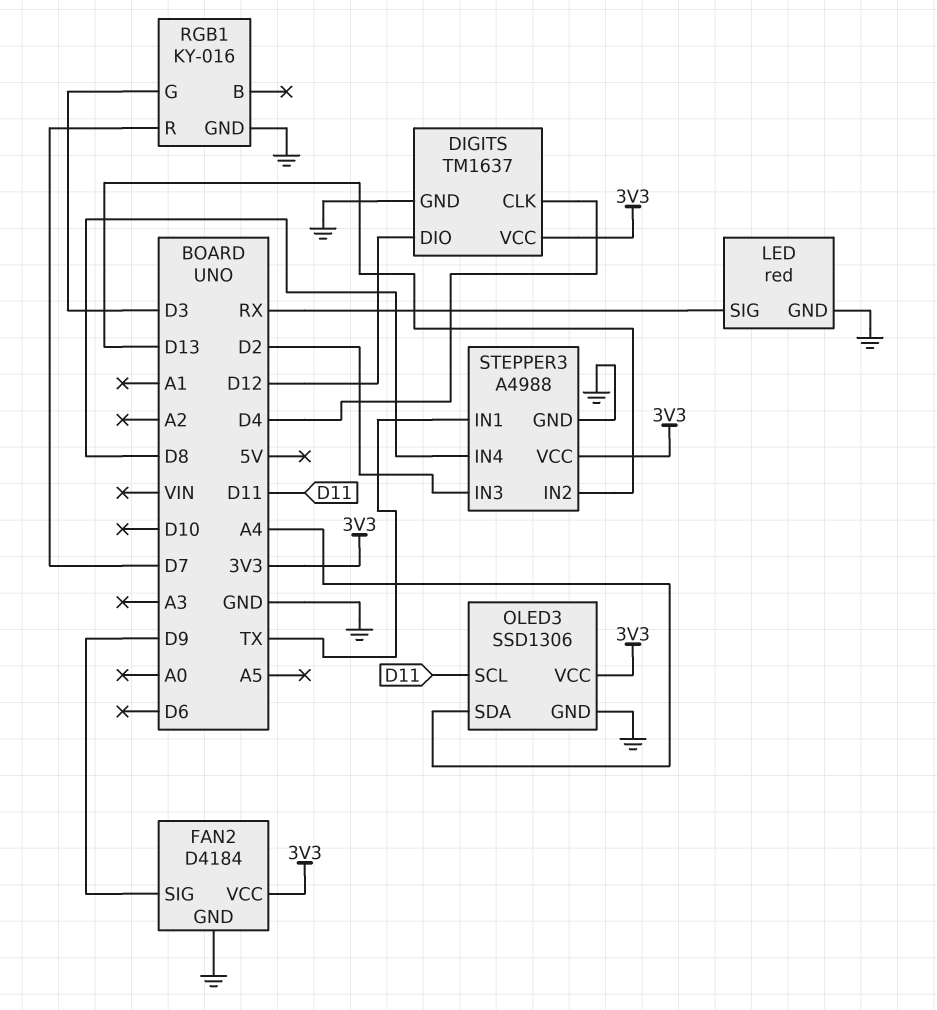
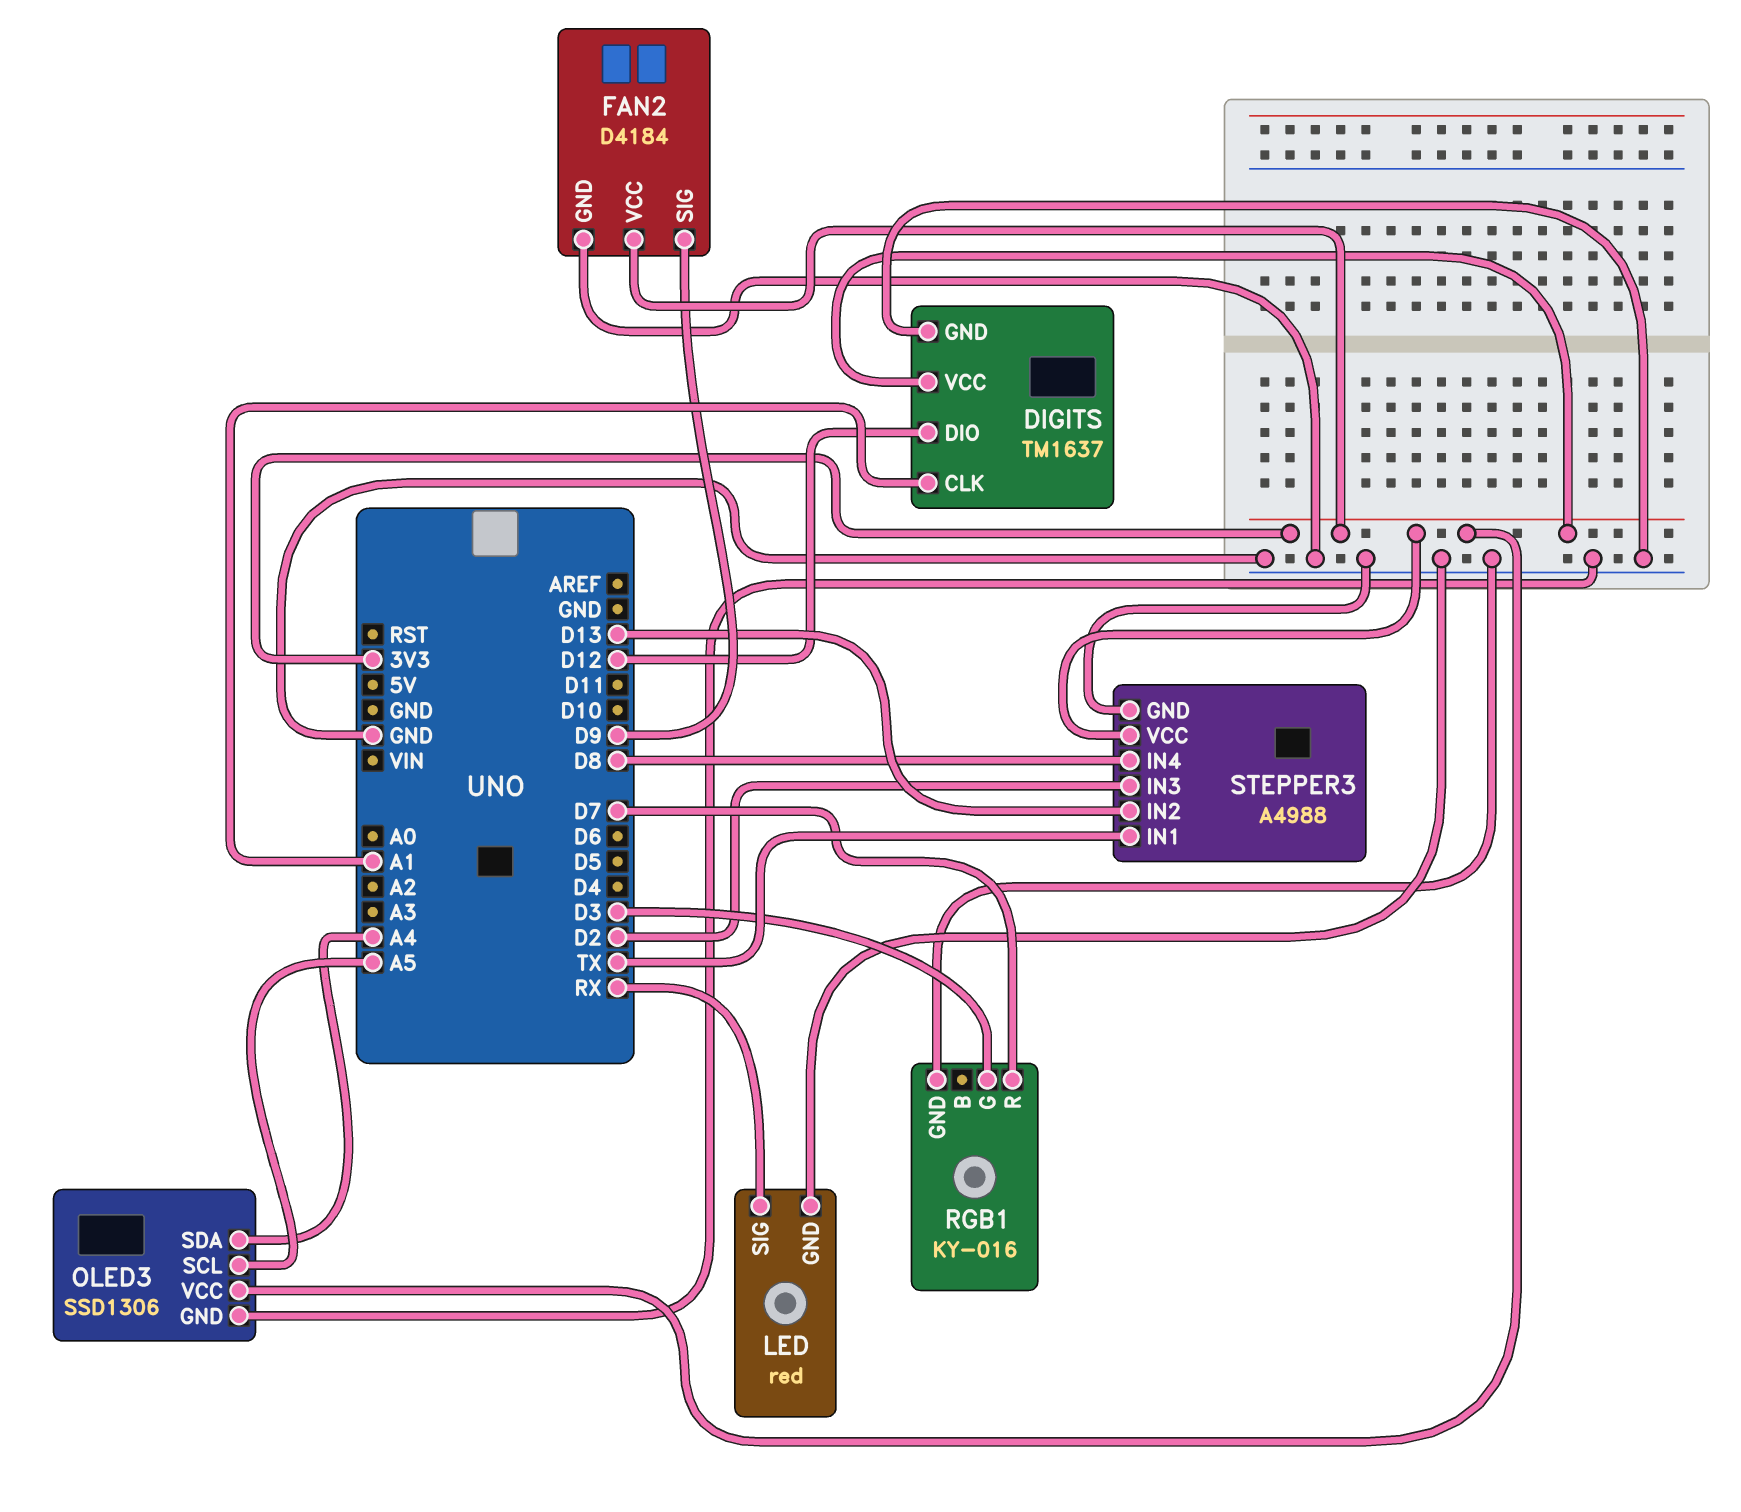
DIGITS pin CLK: D4 -> A1
OLED3 pin SCL: D11 -> A5

